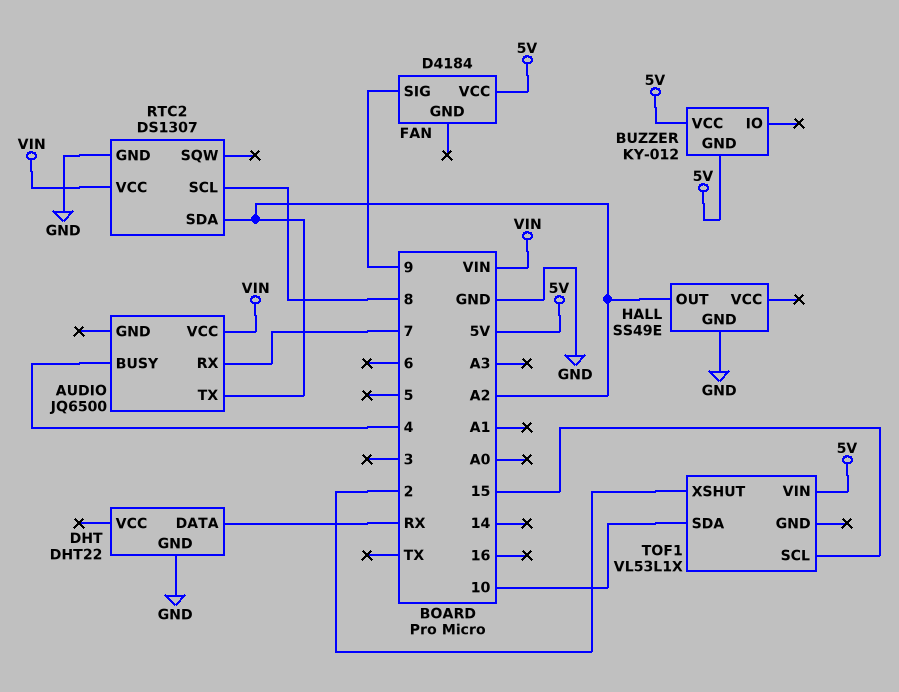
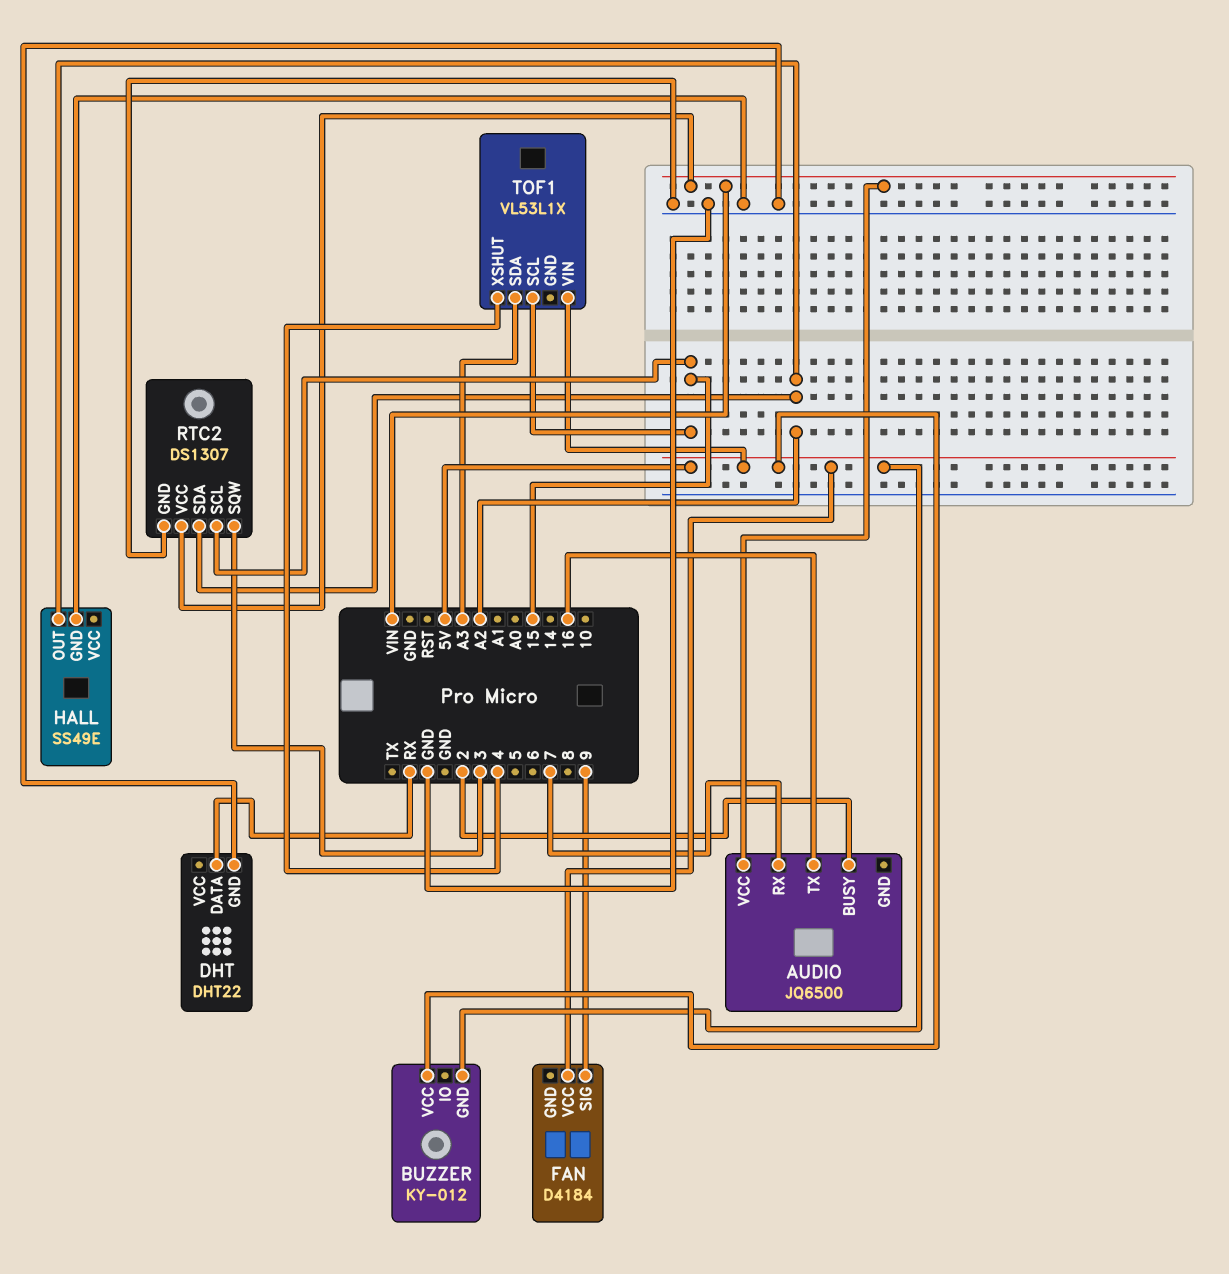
AUDIO pin BUSY: 4 -> 2
AUDIO pin TX: A2 -> 16
RTC2 pin SCL: 8 -> 15
RTC2 pin SQW: none -> 3
TOF1 pin SDA: 10 -> A3
TOF1 pin XSHUT: 2 -> 4

